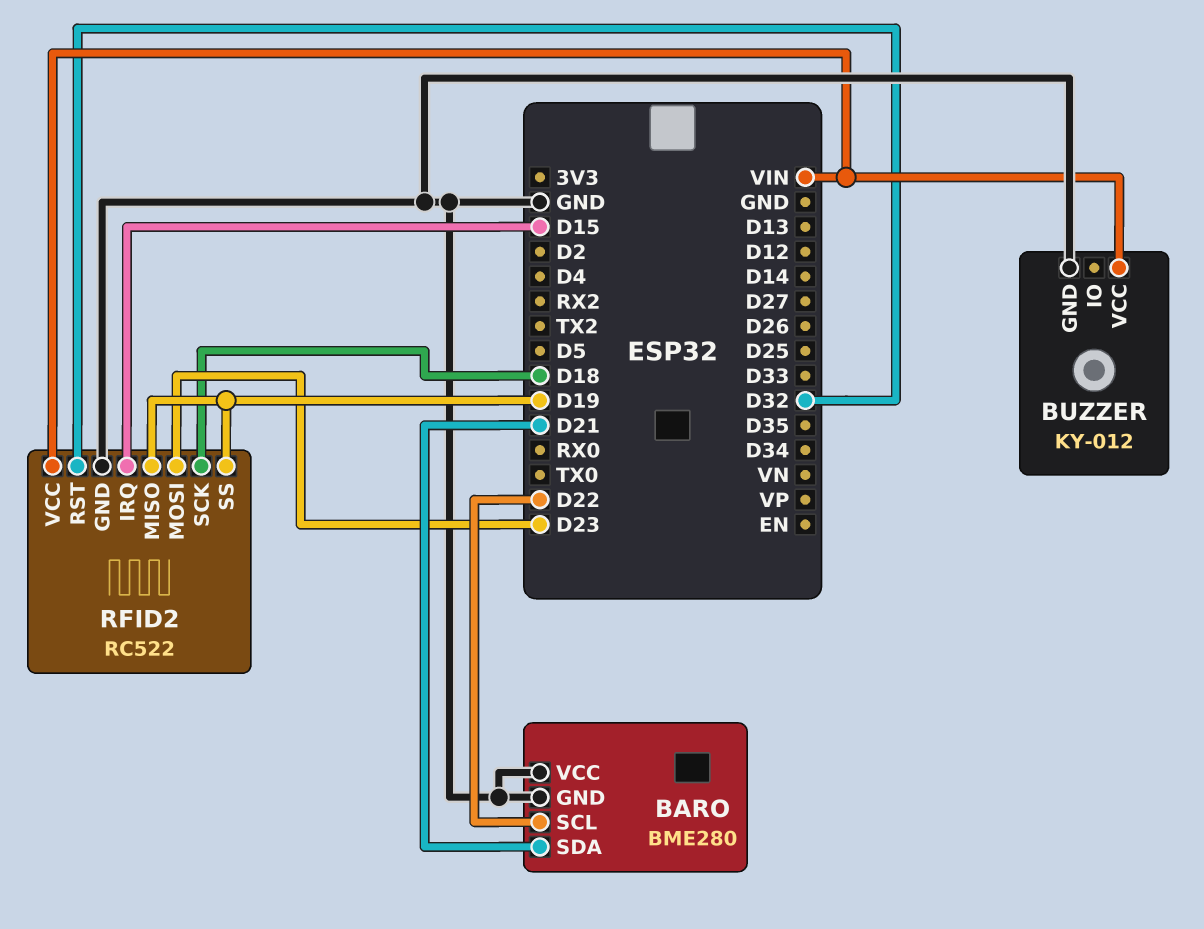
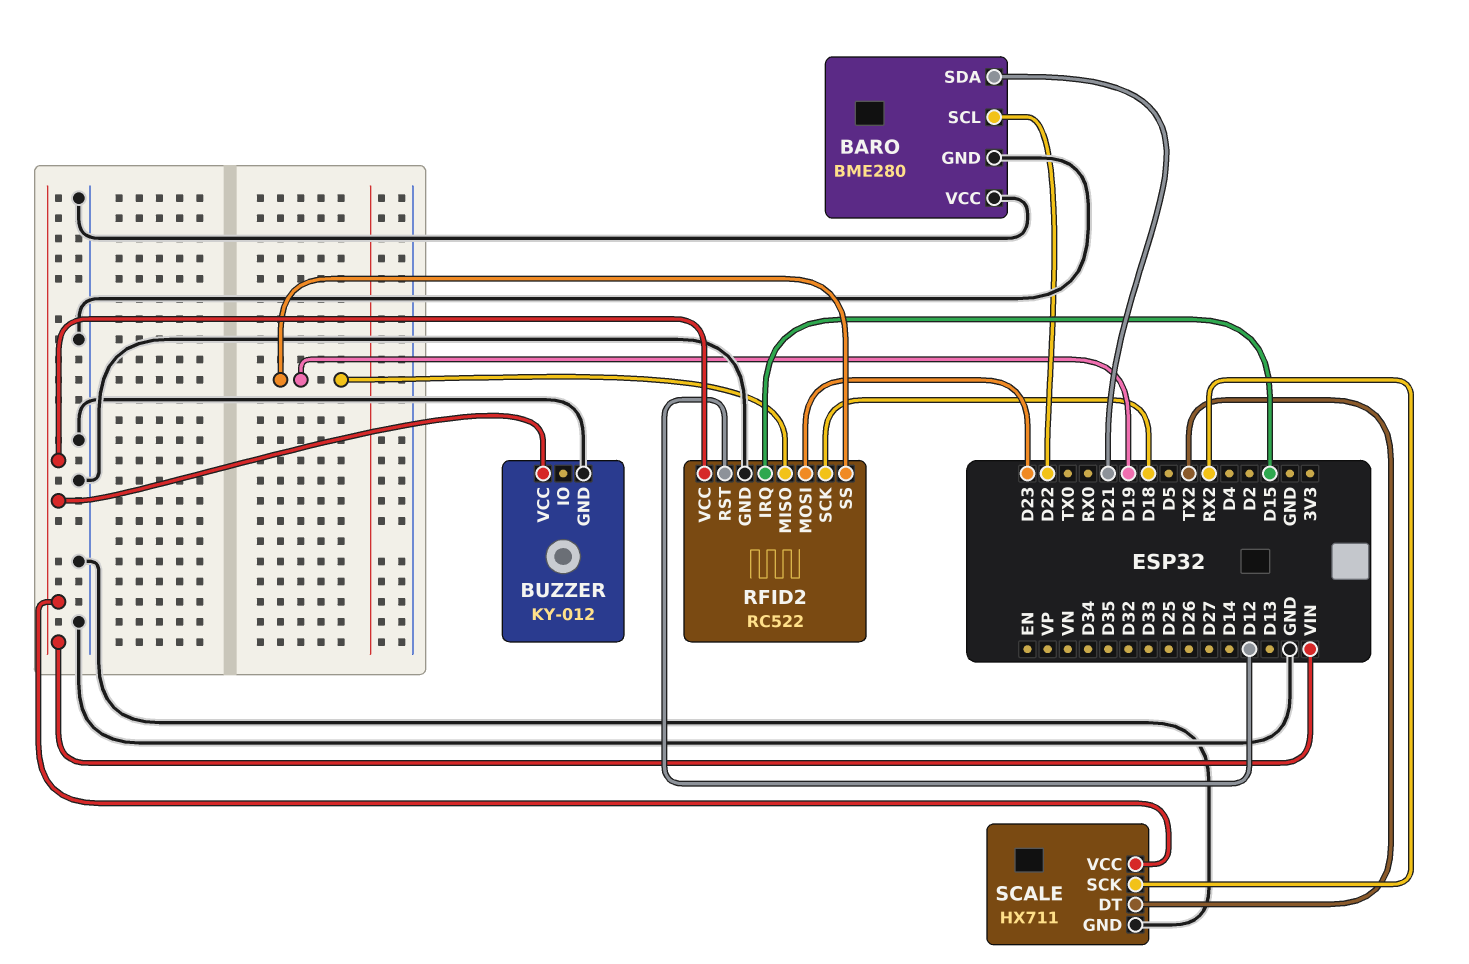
RFID2 pin RST: D32 -> D12
SCALE: none -> HX711
SCALE pin DT: none -> TX2
SCALE pin GND: none -> GND
SCALE pin SCK: none -> RX2
SCALE pin VCC: none -> VIN

